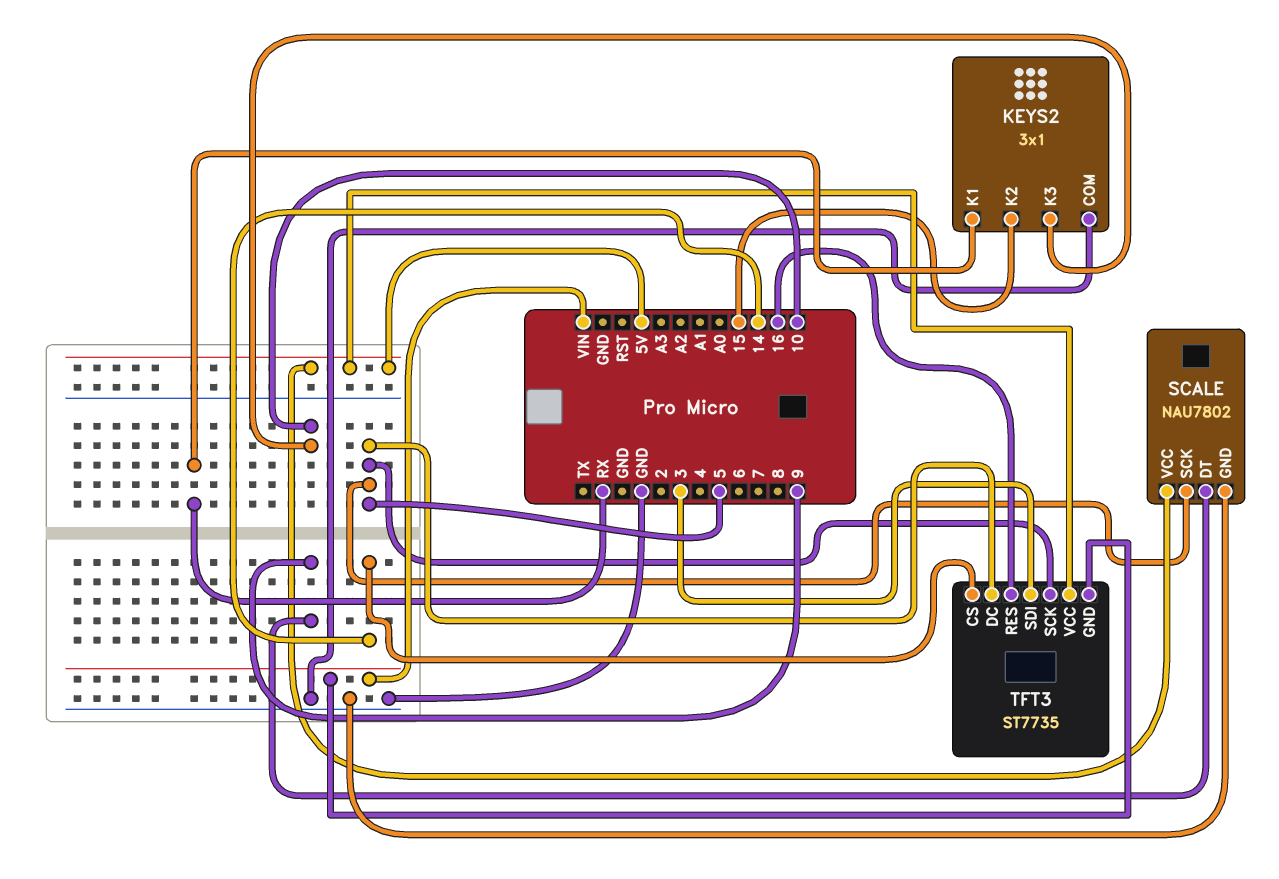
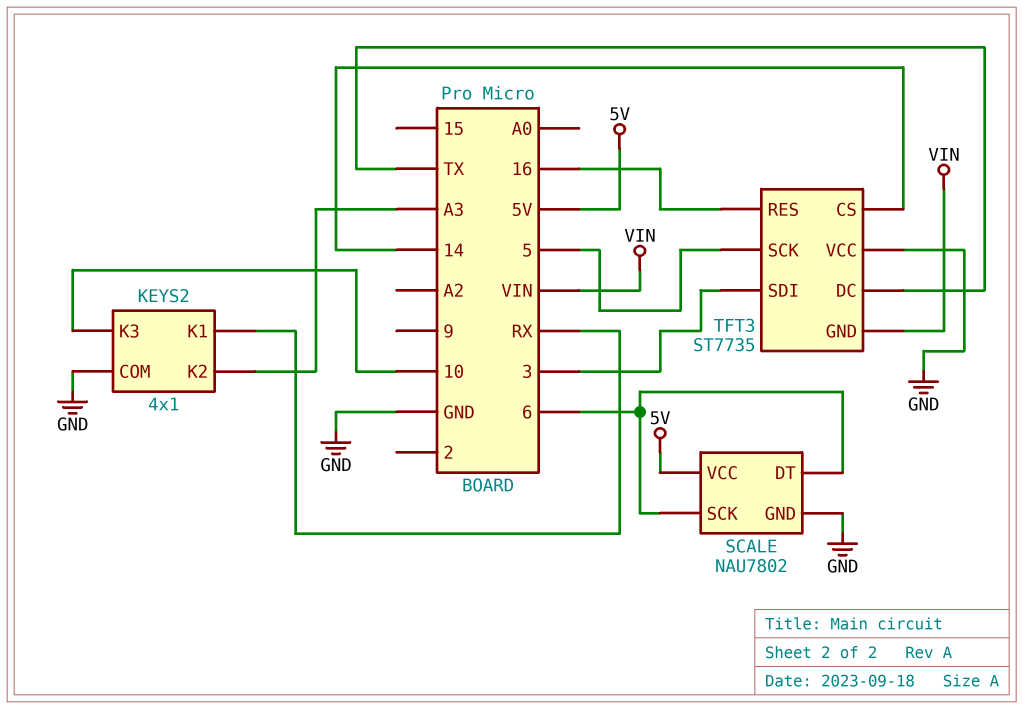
KEYS2: 3x1 -> 4x1
KEYS2 pin K2: 15 -> A3
SCALE pin DT: 9 -> 6
SCALE pin SCK: 5 -> 6
TFT3 pin DC: 5 -> TX
TFT3 pin VCC: 5V -> GND

